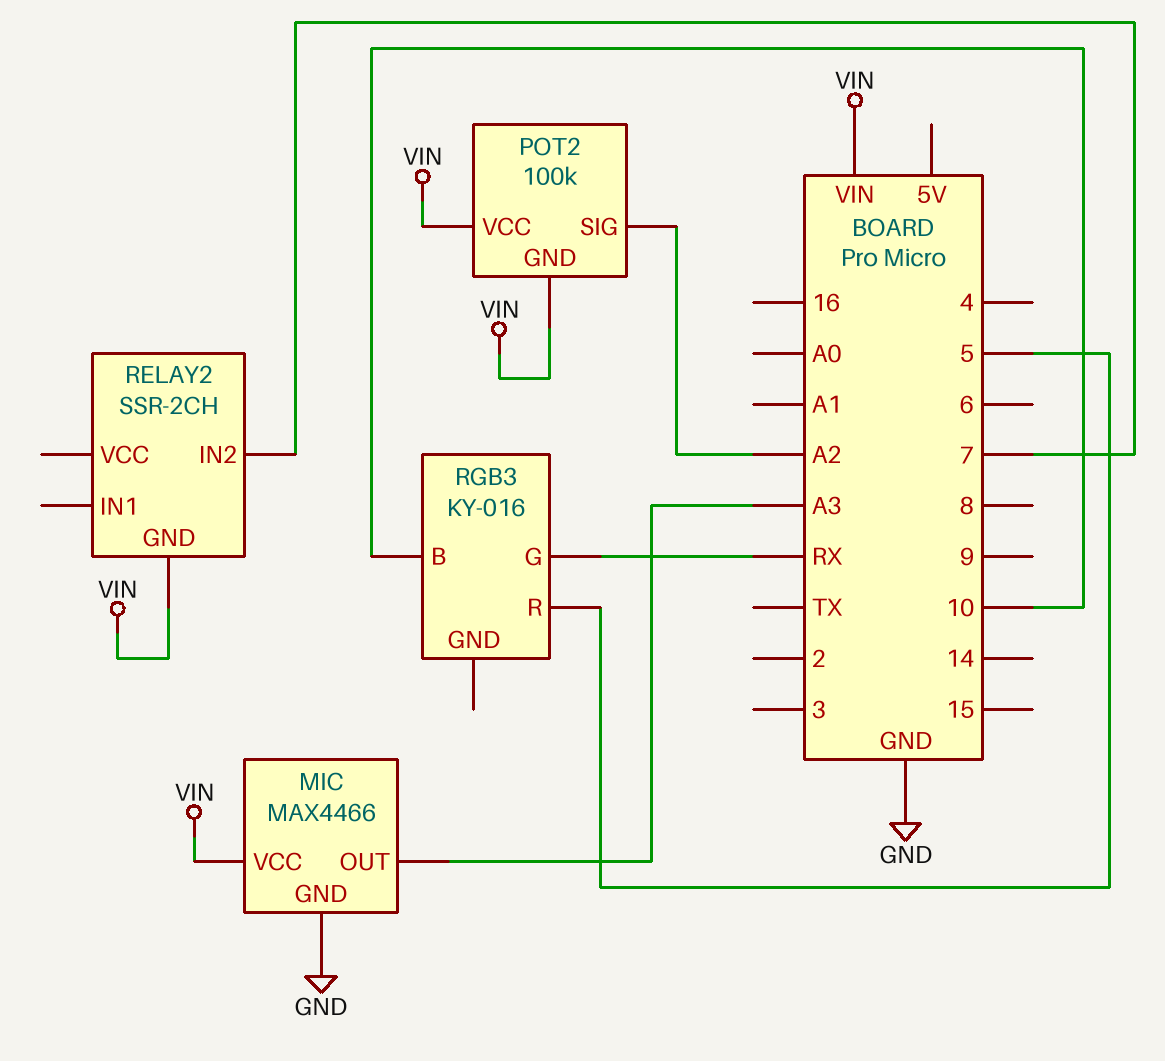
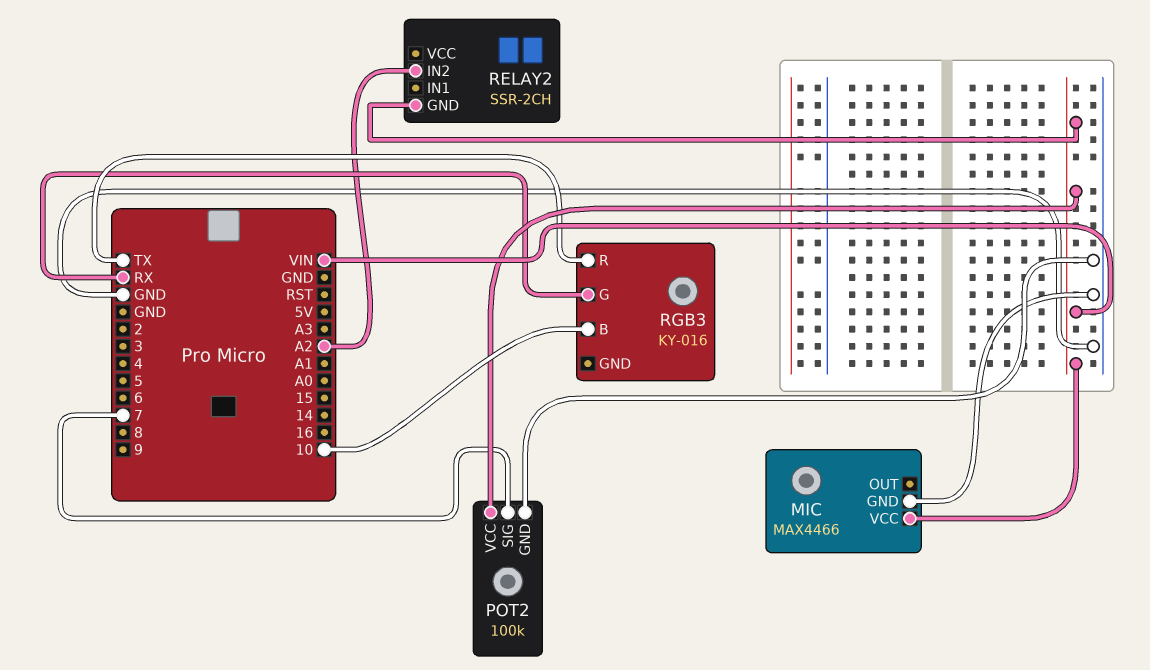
MIC pin OUT: A3 -> none
POT2 pin GND: VIN -> GND
POT2 pin SIG: A2 -> 7
RELAY2 pin IN2: 7 -> A2
RGB3 pin R: 5 -> TX

